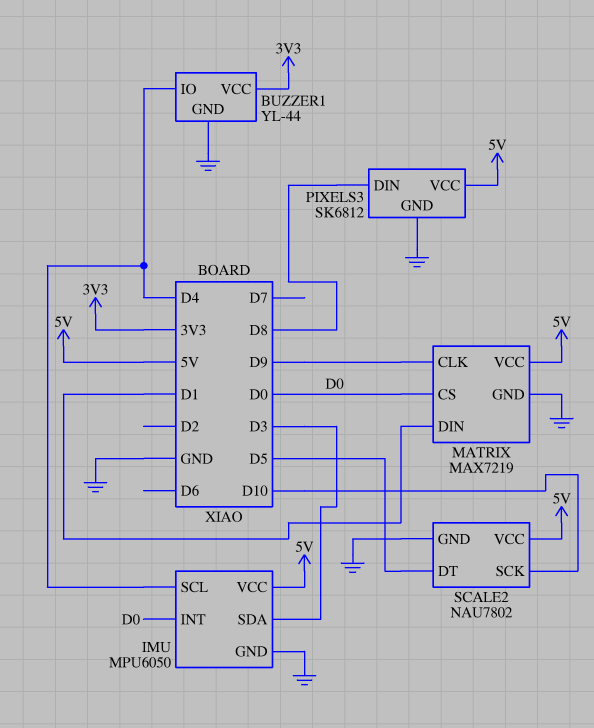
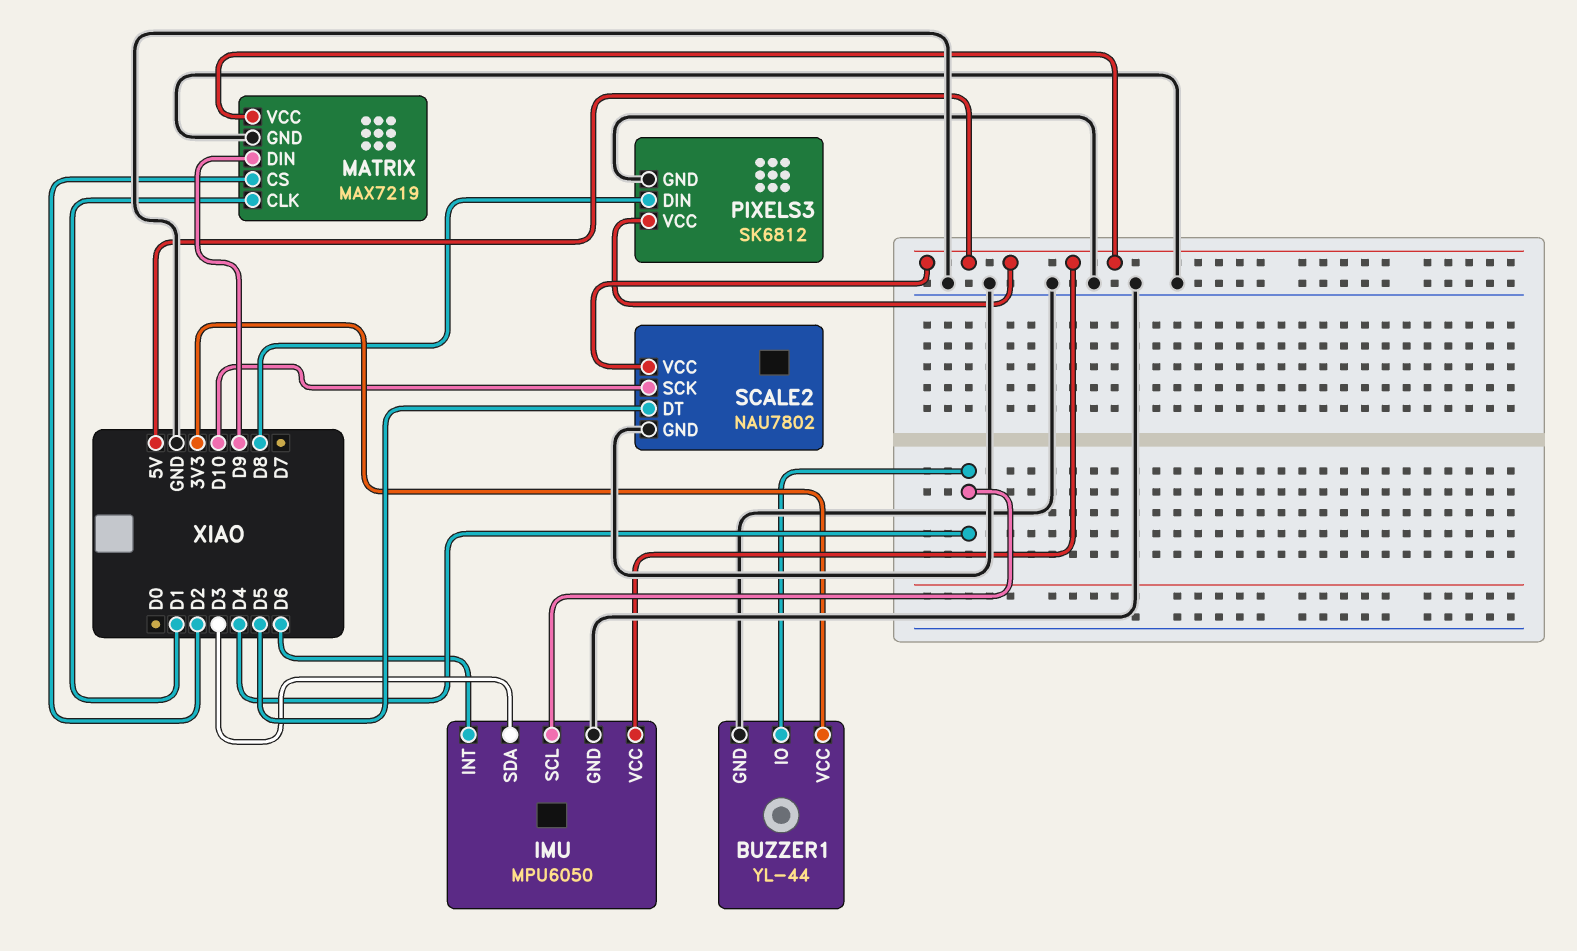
IMU pin INT: D0 -> D6
MATRIX pin CLK: D9 -> D1
MATRIX pin CS: D0 -> D2
MATRIX pin DIN: D1 -> D9

